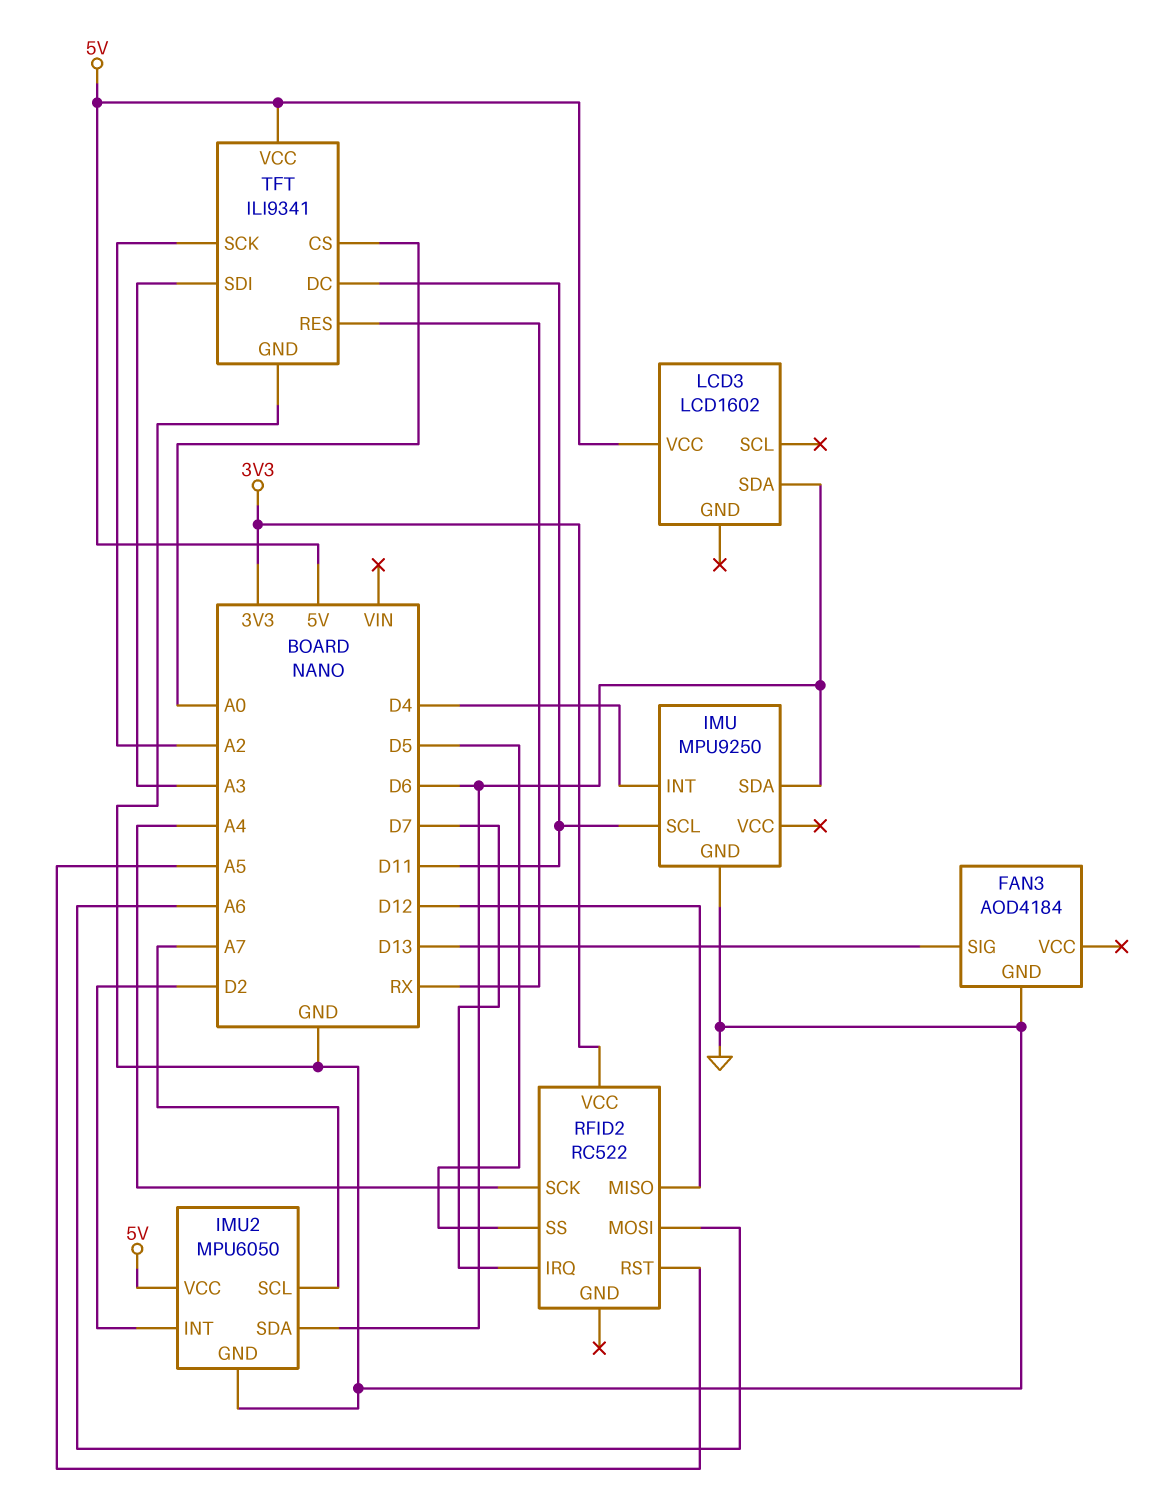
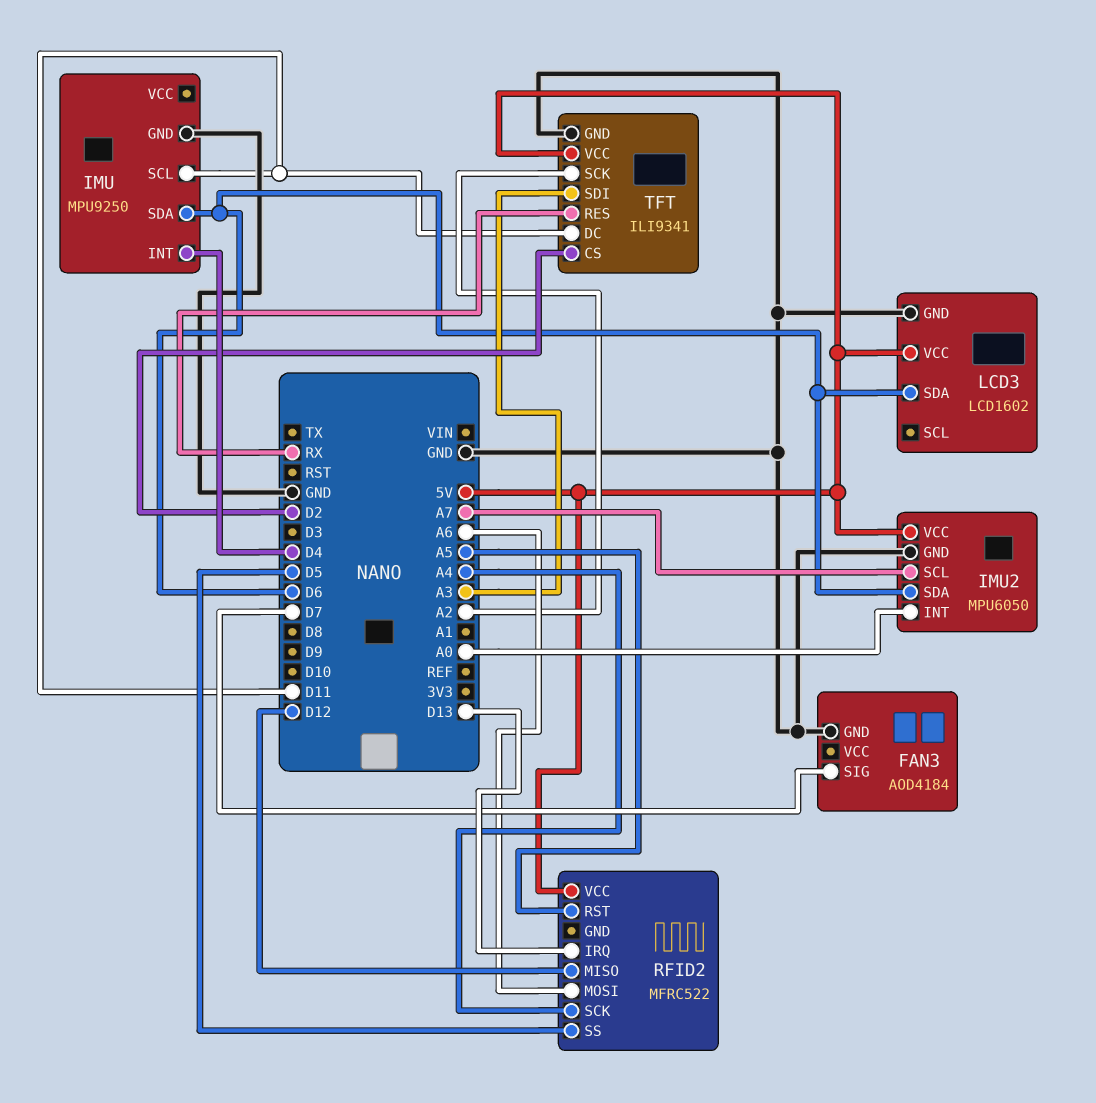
FAN3 pin SIG: D13 -> D7
IMU2 pin INT: D2 -> A0
LCD3 pin GND: none -> GND
RFID2: RC522 -> MFRC522
RFID2 pin IRQ: D7 -> D13
RFID2 pin VCC: 3V3 -> 5V
TFT pin CS: A0 -> D2

